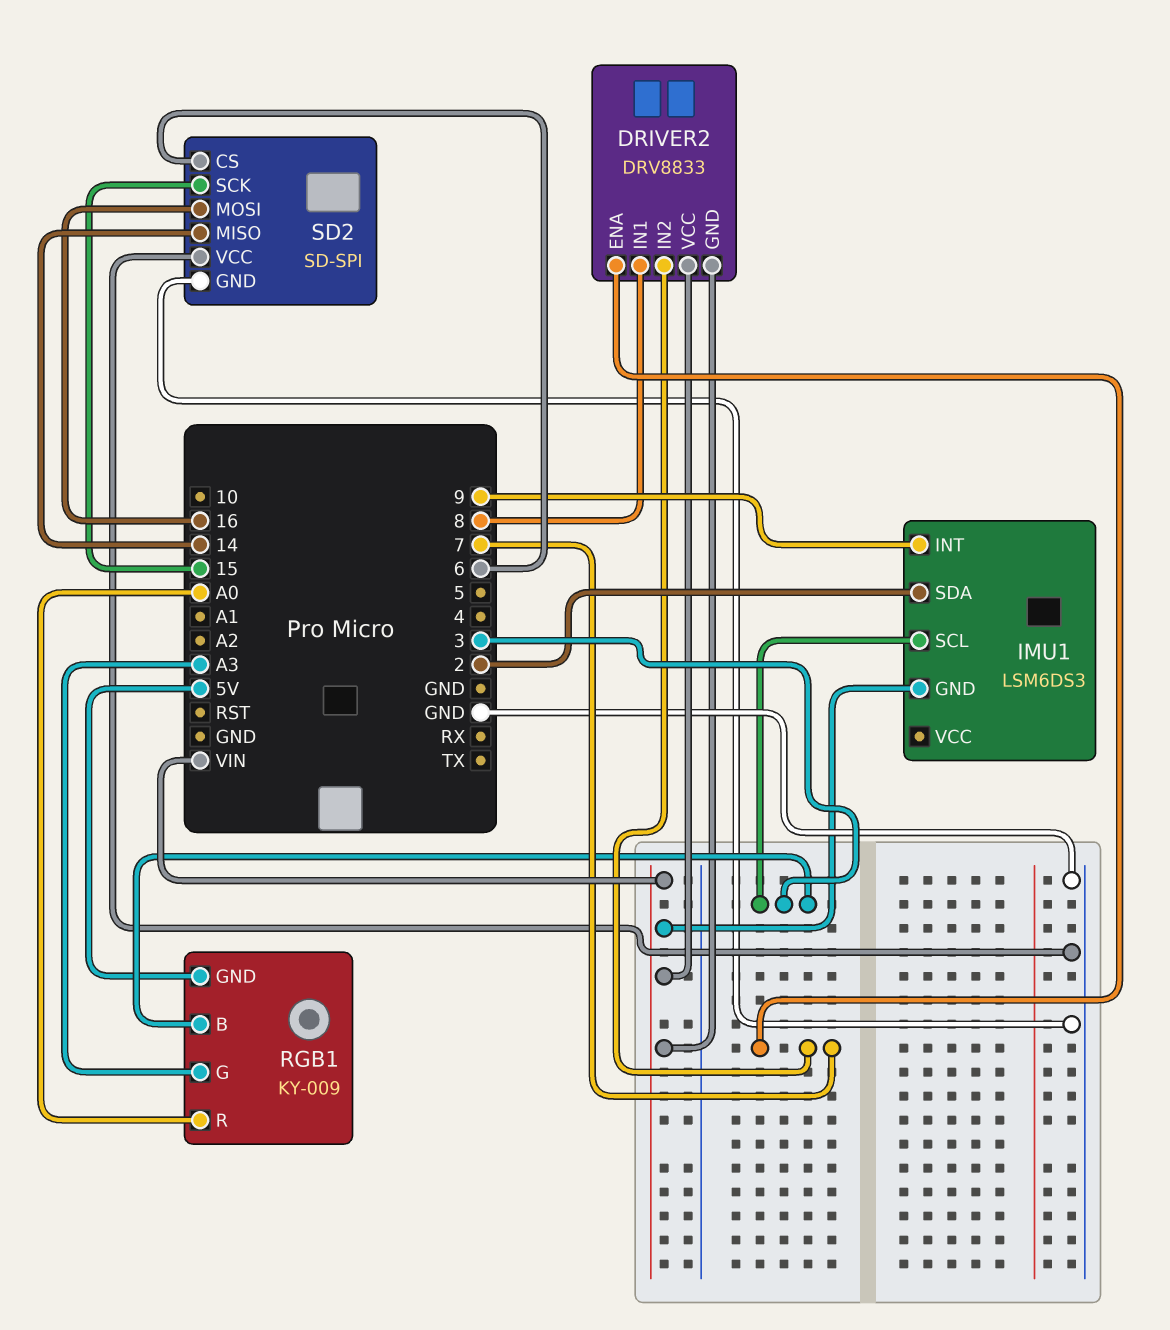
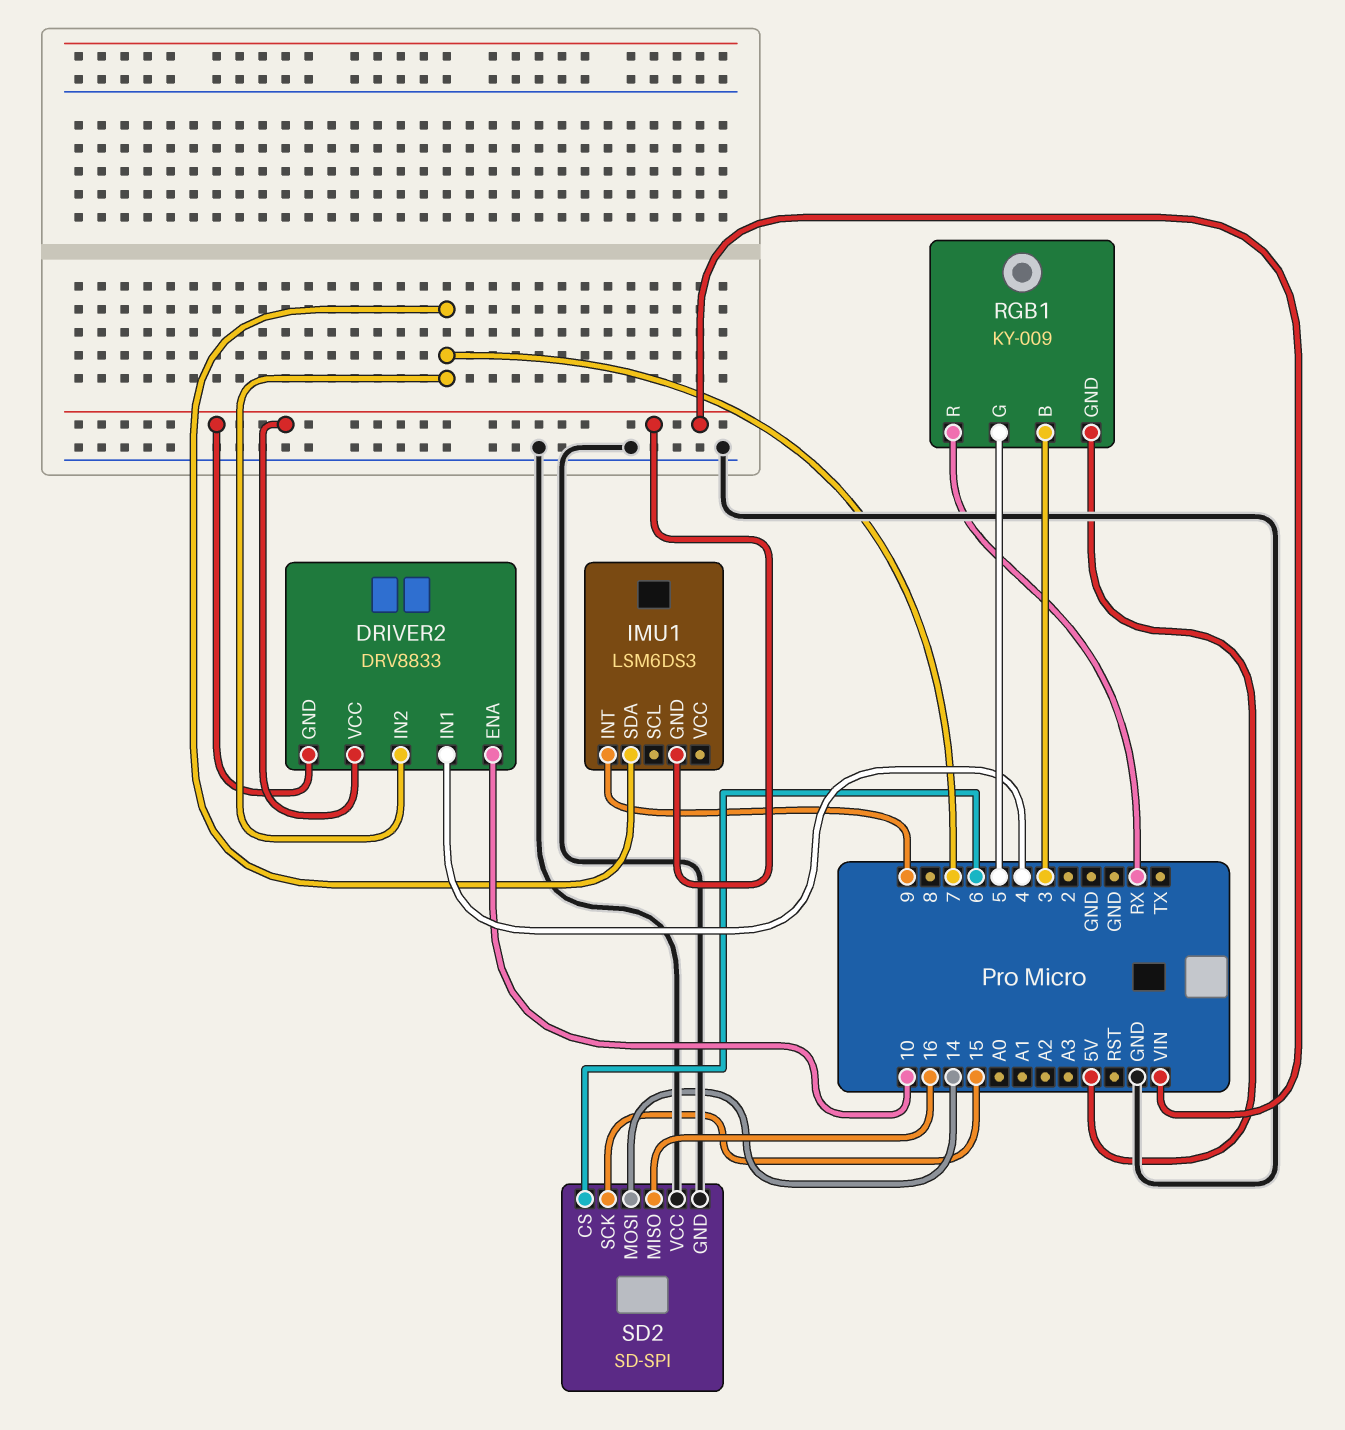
DRIVER2 pin ENA: 7 -> 10
DRIVER2 pin IN1: 8 -> 4
IMU1 pin SCL: 3 -> none
IMU1 pin SDA: 2 -> 7
RGB1 pin G: A3 -> 5
RGB1 pin R: A0 -> RX
SD2 pin MISO: 14 -> 16
SD2 pin MOSI: 16 -> 14

